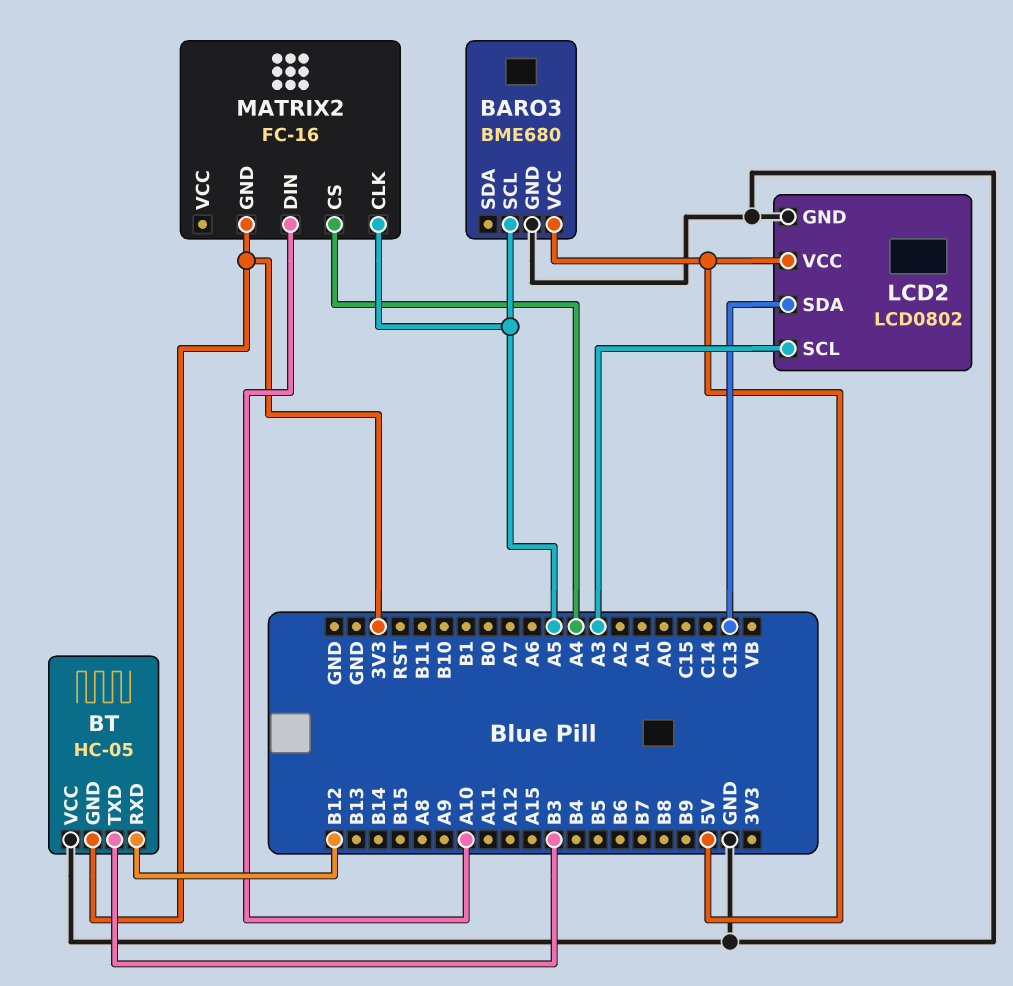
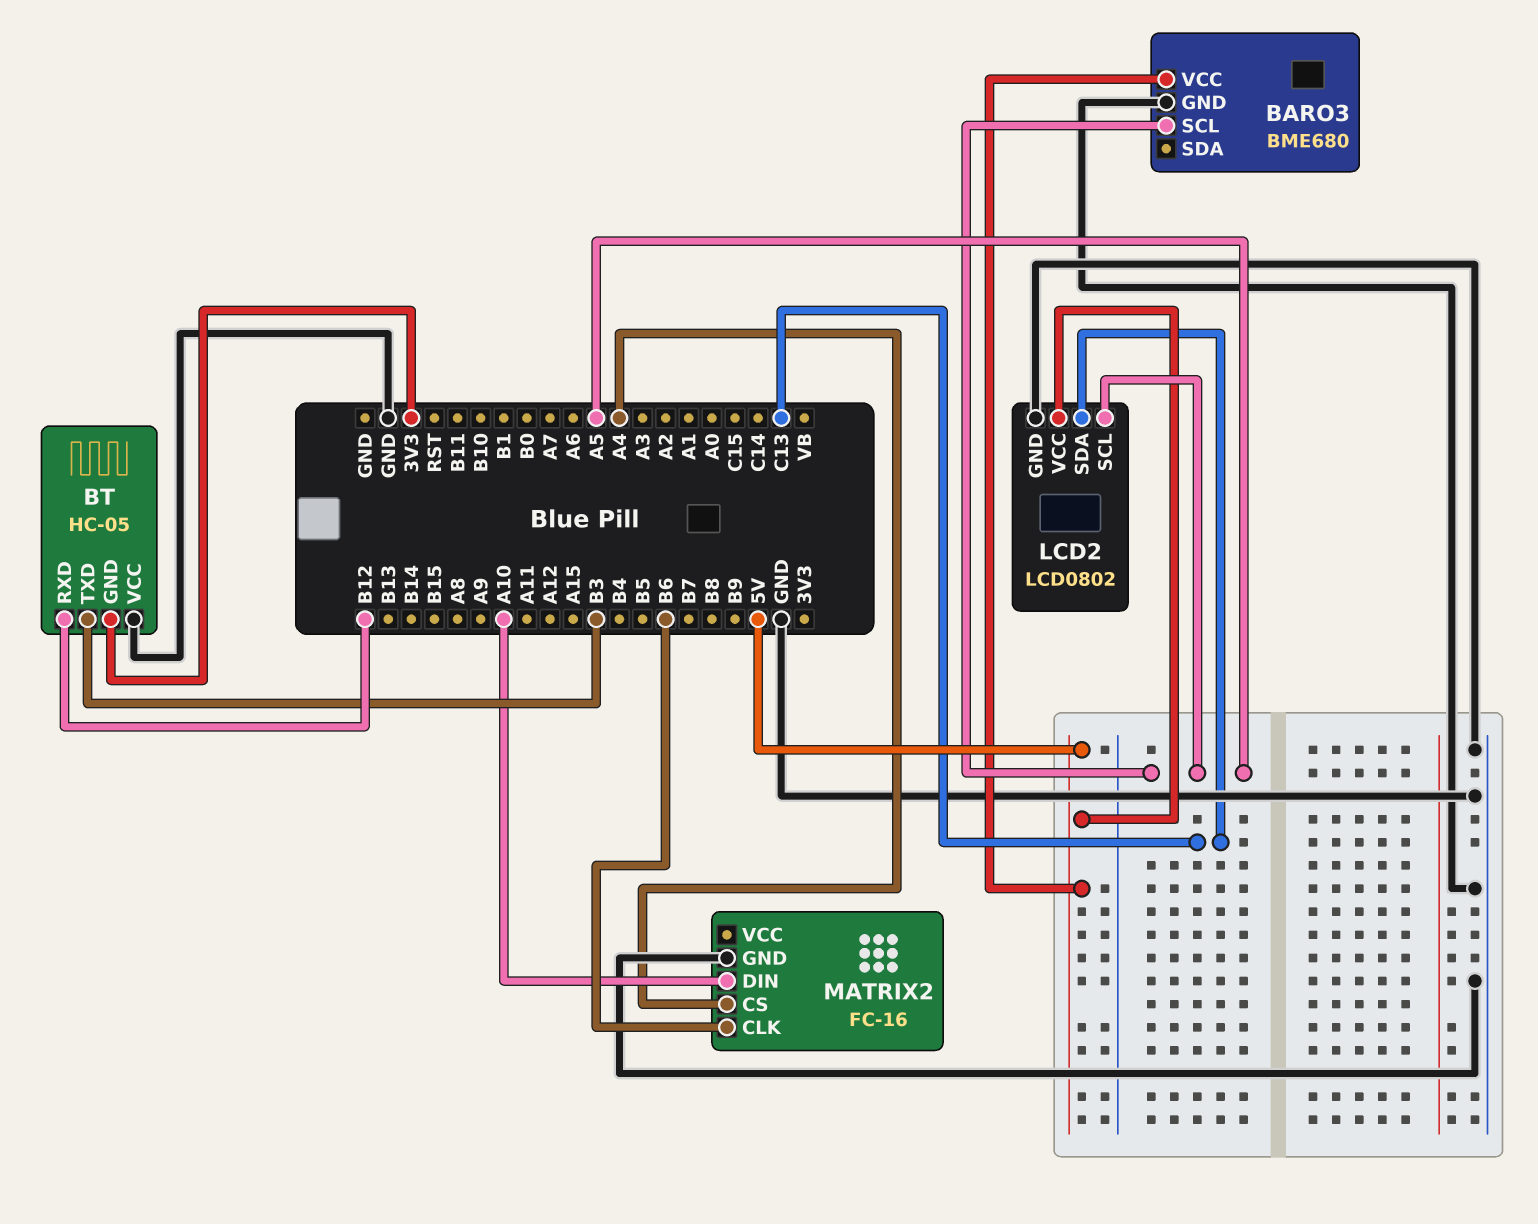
LCD2 pin SCL: A3 -> A5
MATRIX2 pin CLK: A5 -> B6
MATRIX2 pin GND: 3V3 -> GND

